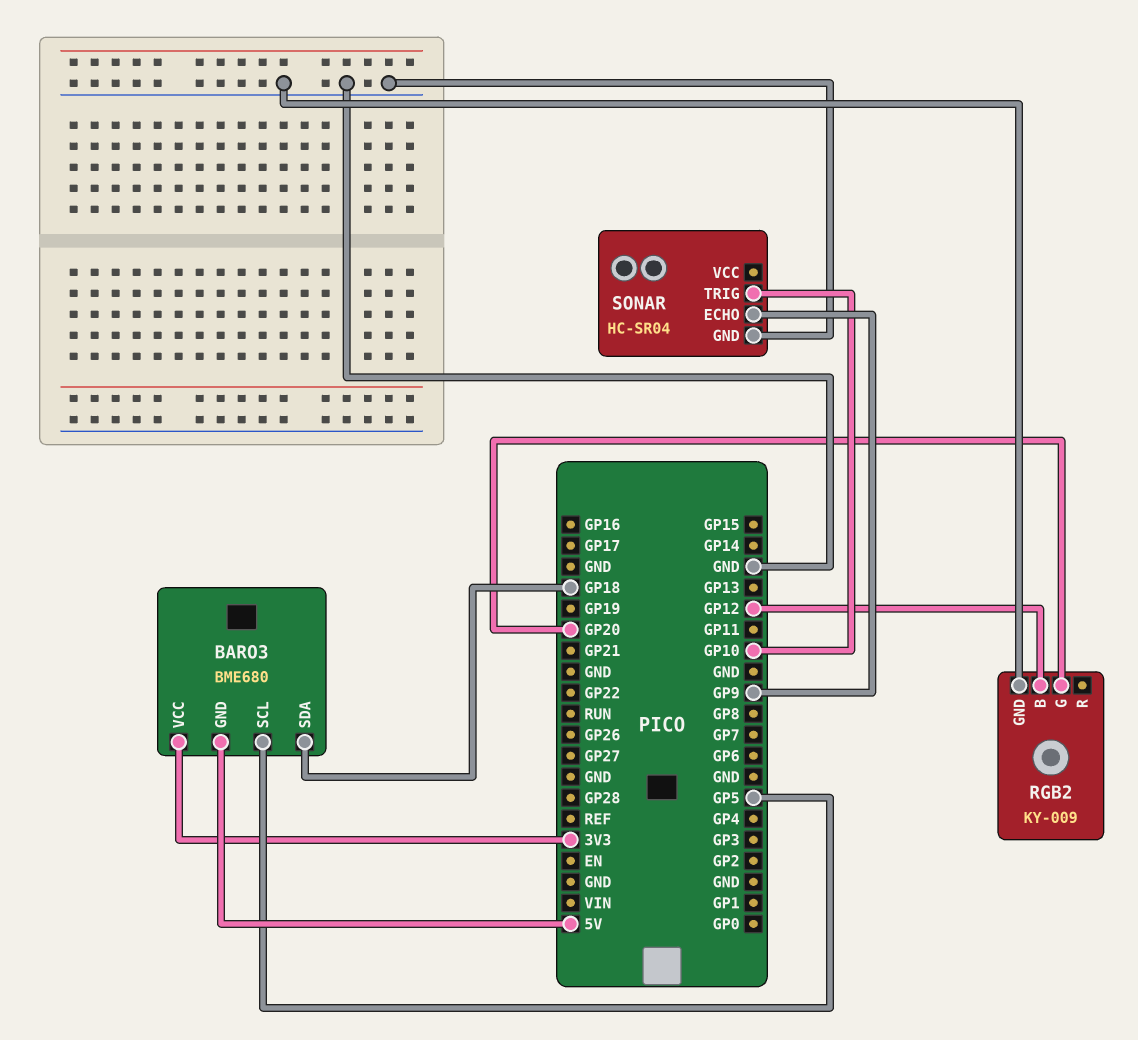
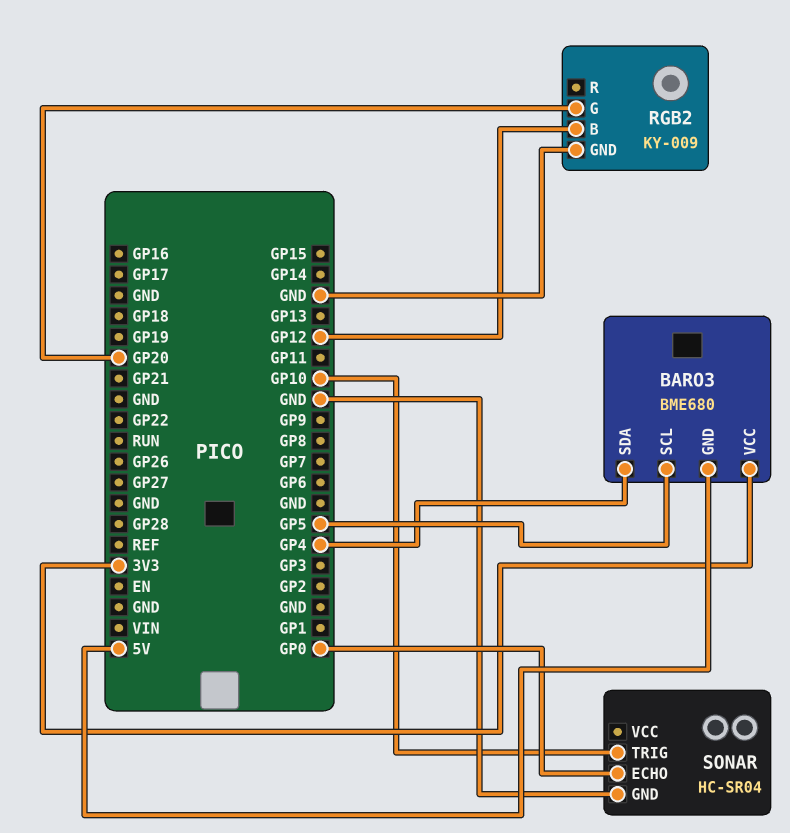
BARO3 pin SDA: GP18 -> GP4
SONAR pin ECHO: GP9 -> GP0

